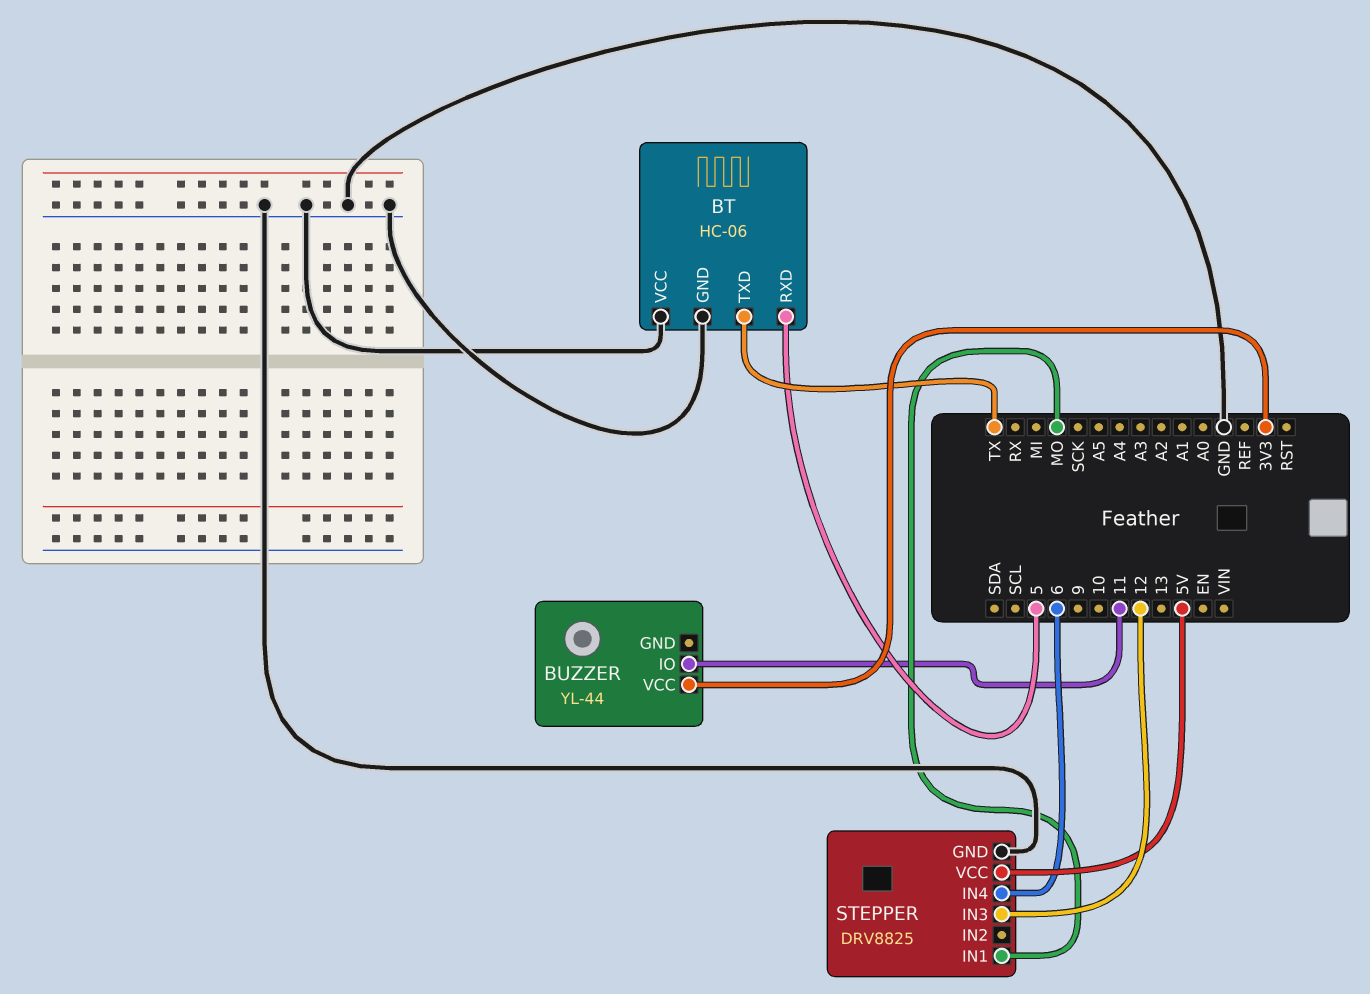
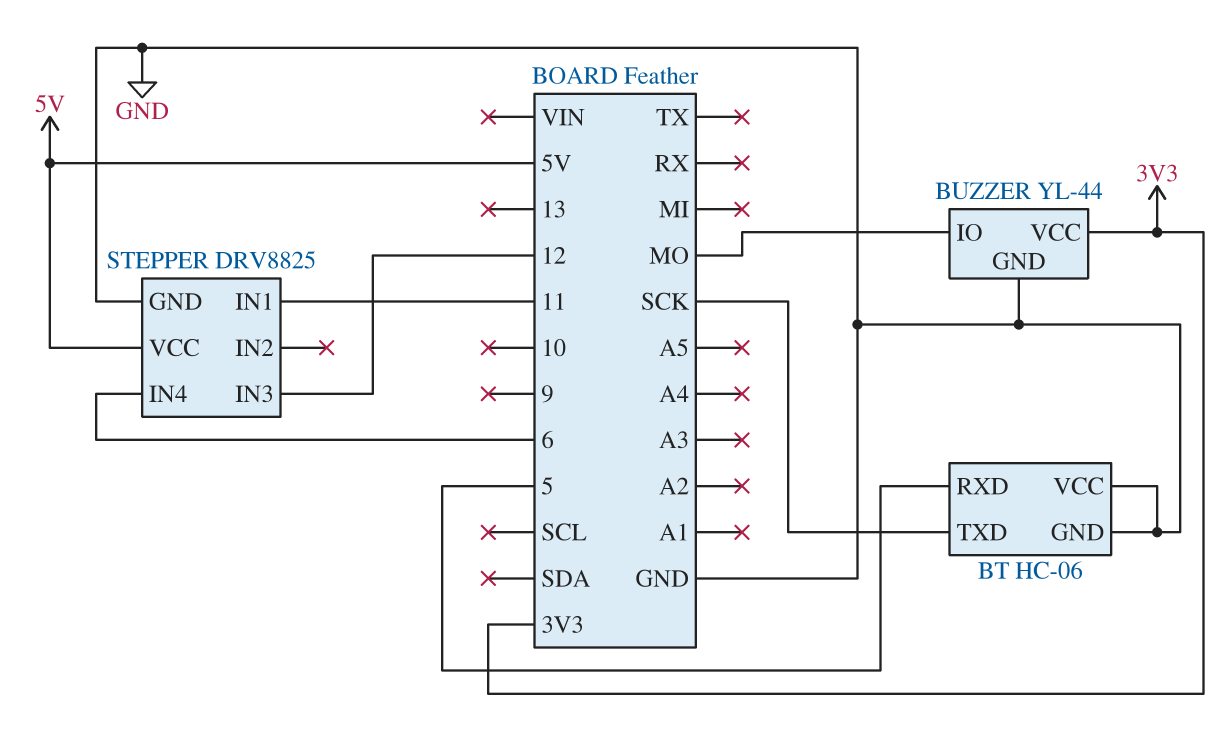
BT pin TXD: TX -> SCK
BUZZER pin GND: none -> GND
BUZZER pin IO: 11 -> MO
STEPPER pin IN1: MO -> 11

